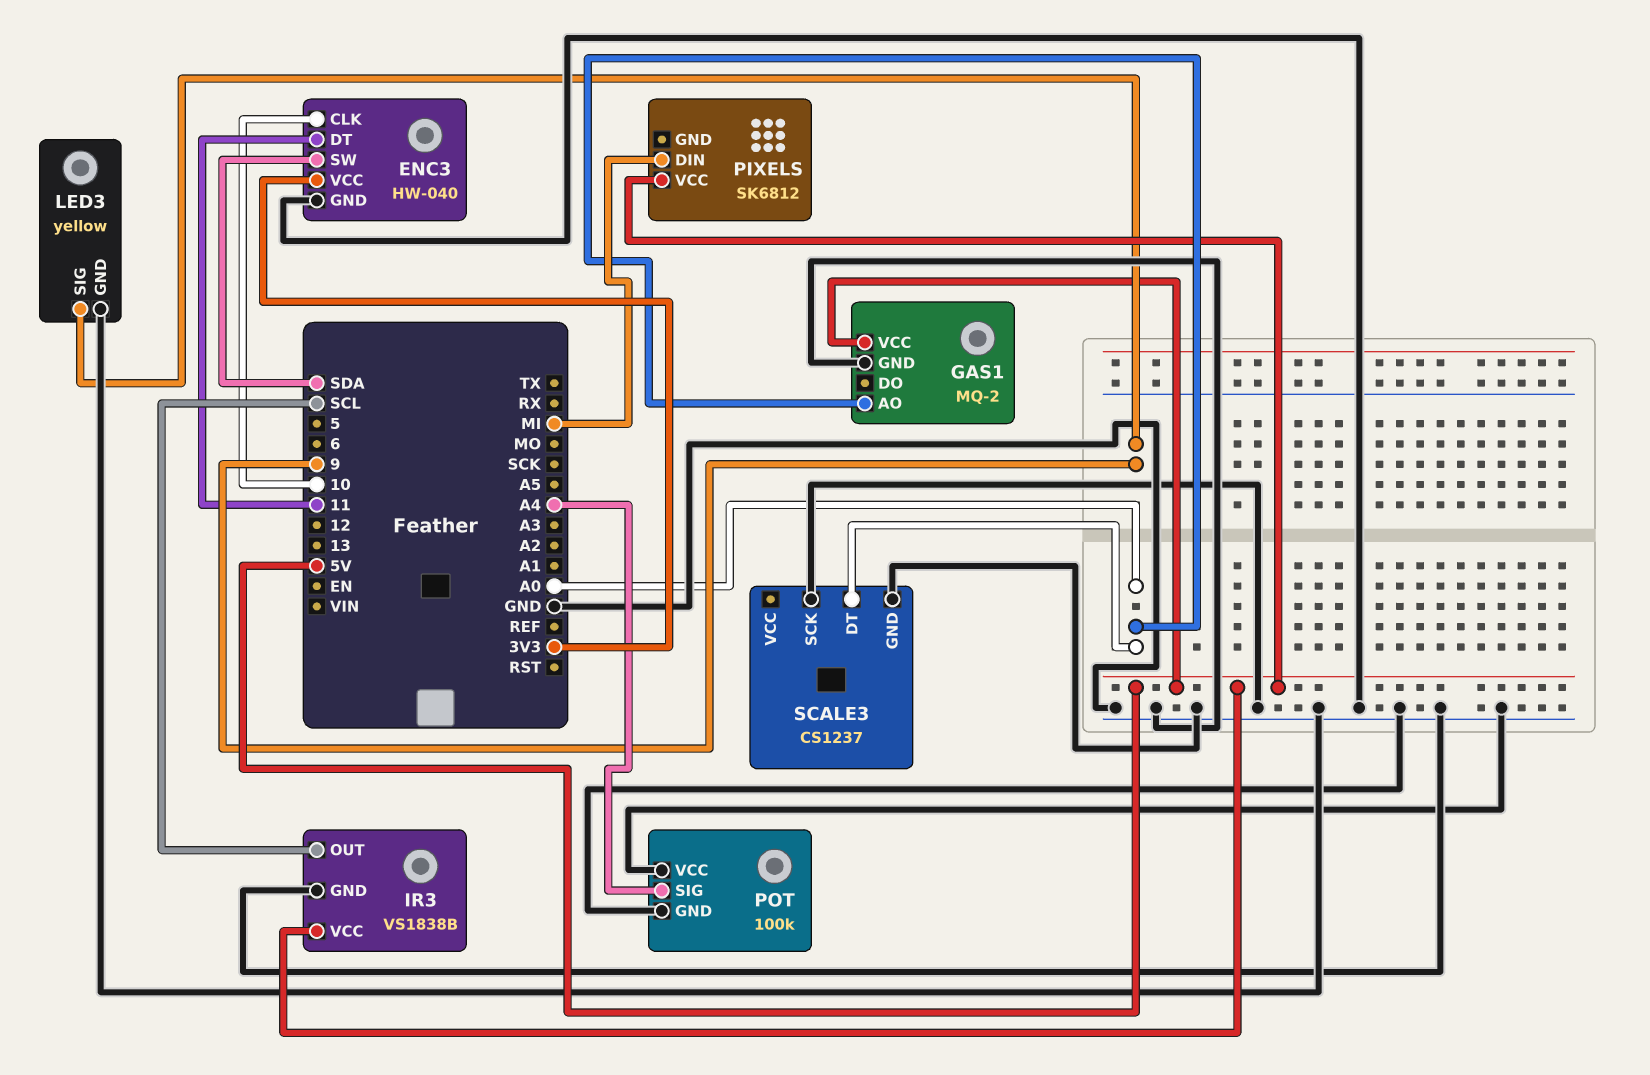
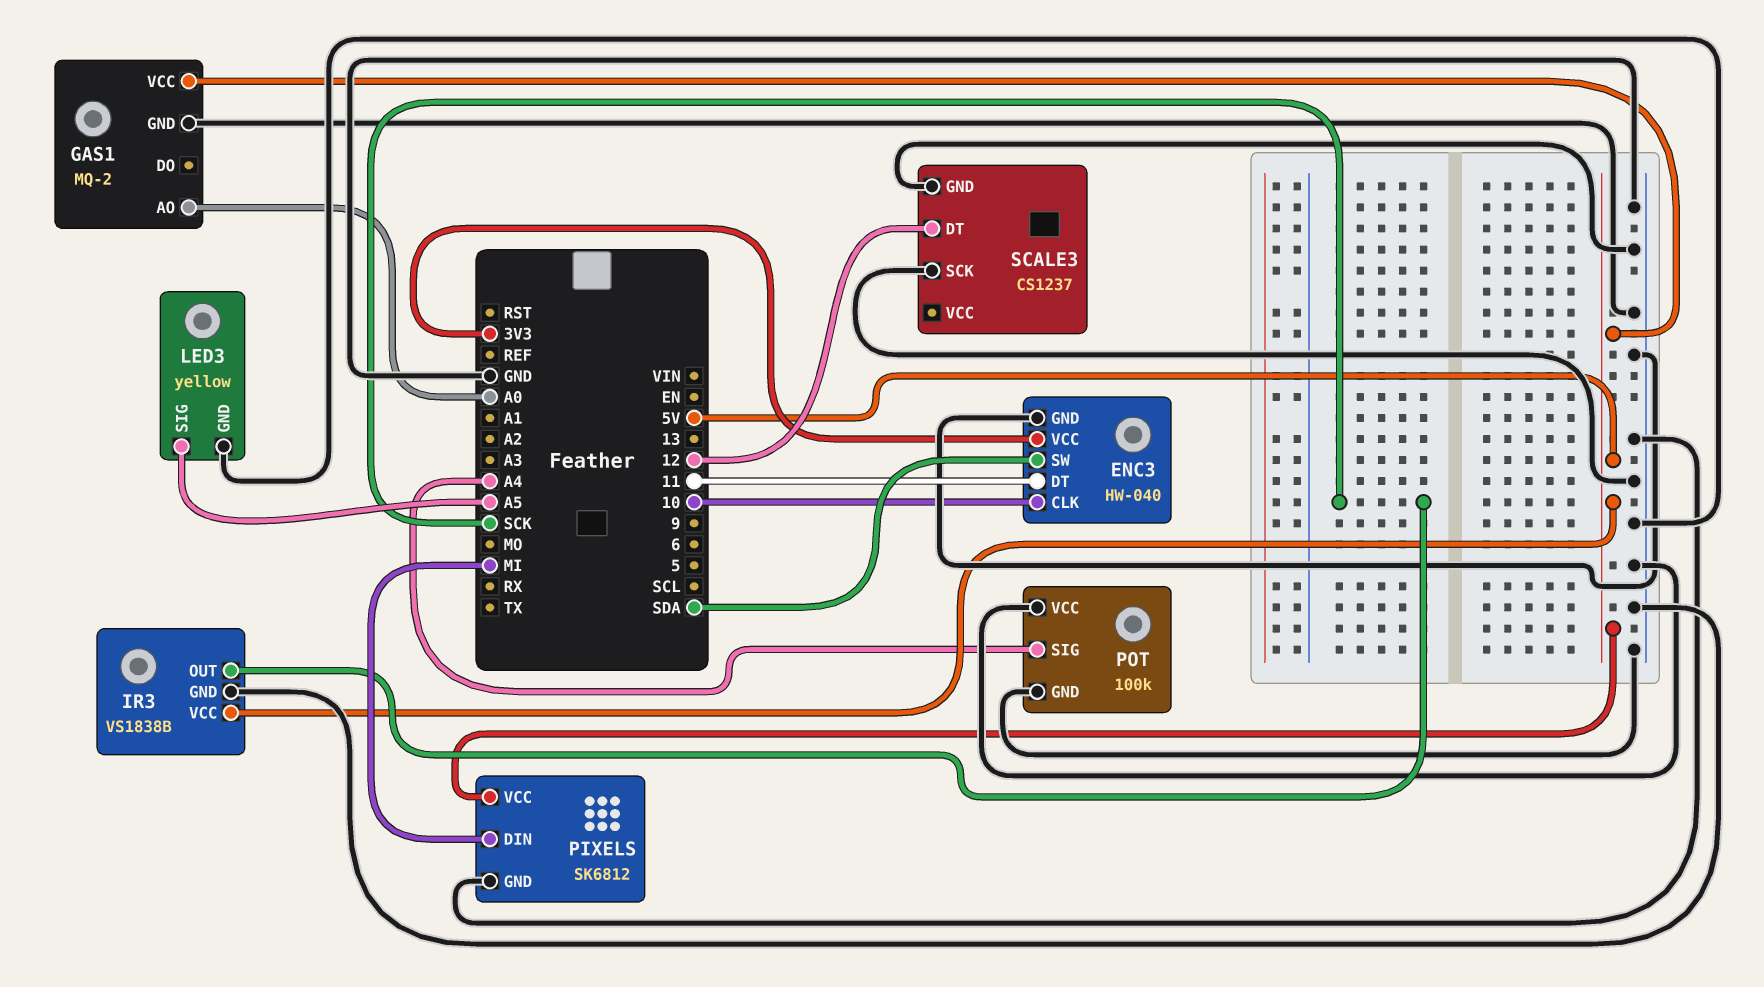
IR3 pin OUT: SCL -> SCK
LED3 pin SIG: 9 -> A5
PIXELS pin GND: none -> GND
SCALE3 pin DT: A0 -> 12

